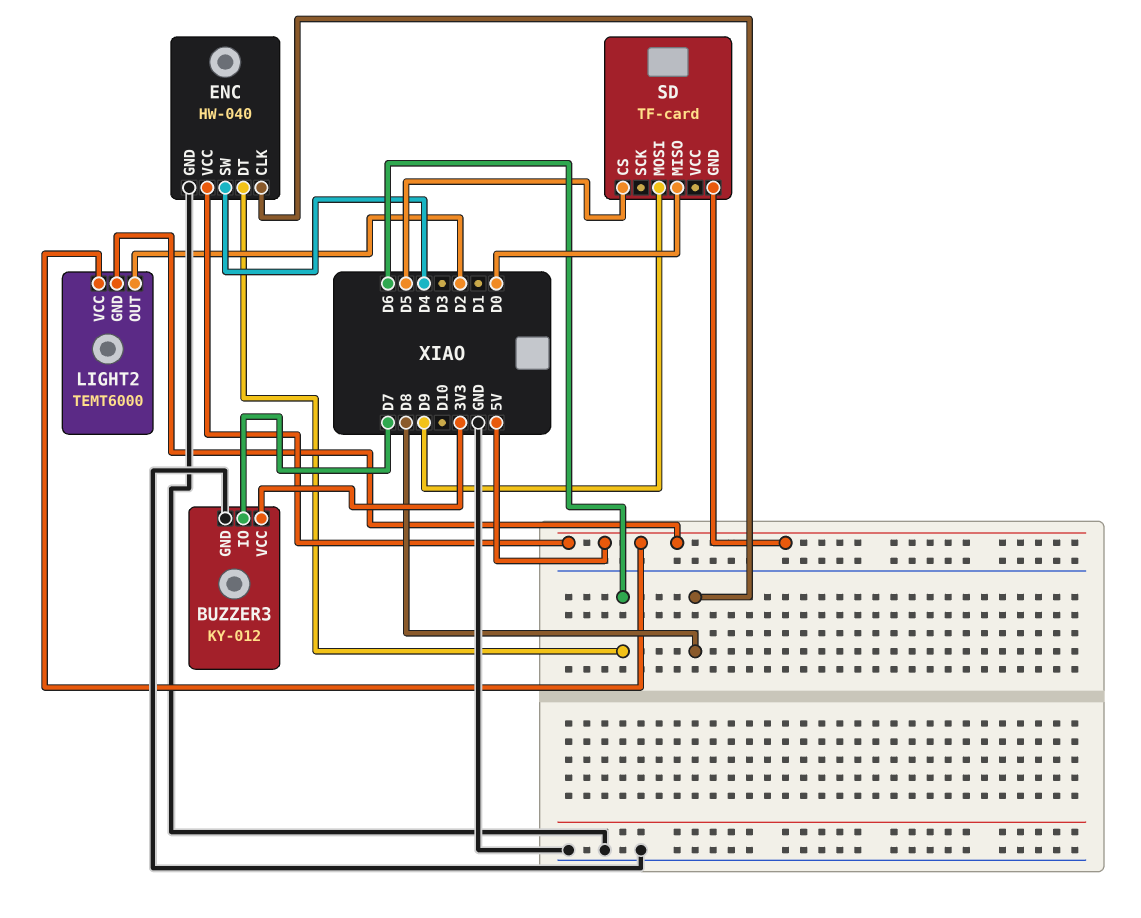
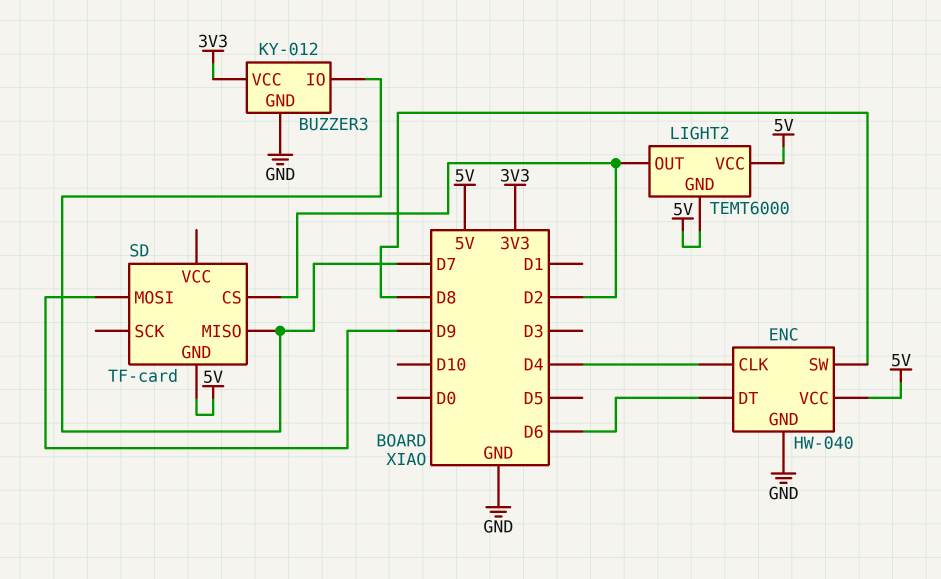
ENC pin CLK: D8 -> D4
ENC pin SW: D4 -> D8
SD pin CS: D5 -> D2
SD pin MISO: D0 -> D7

